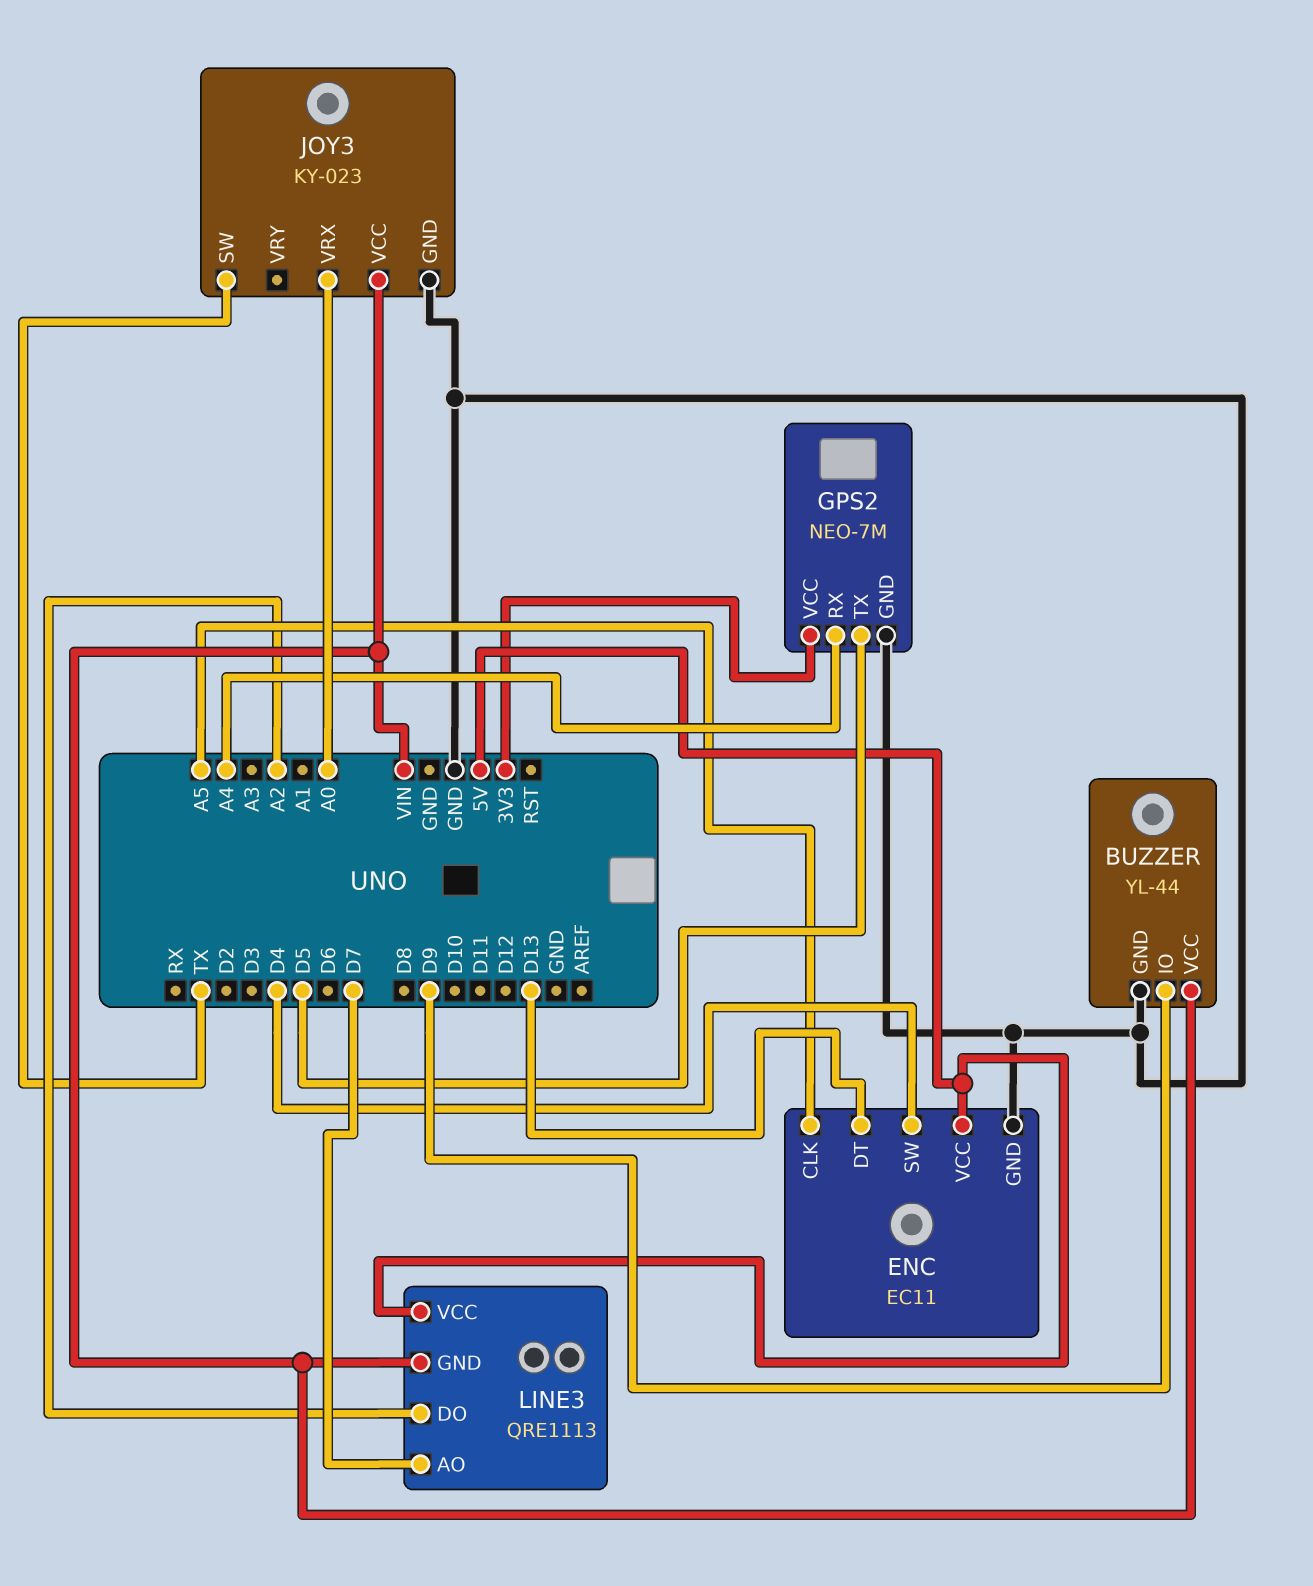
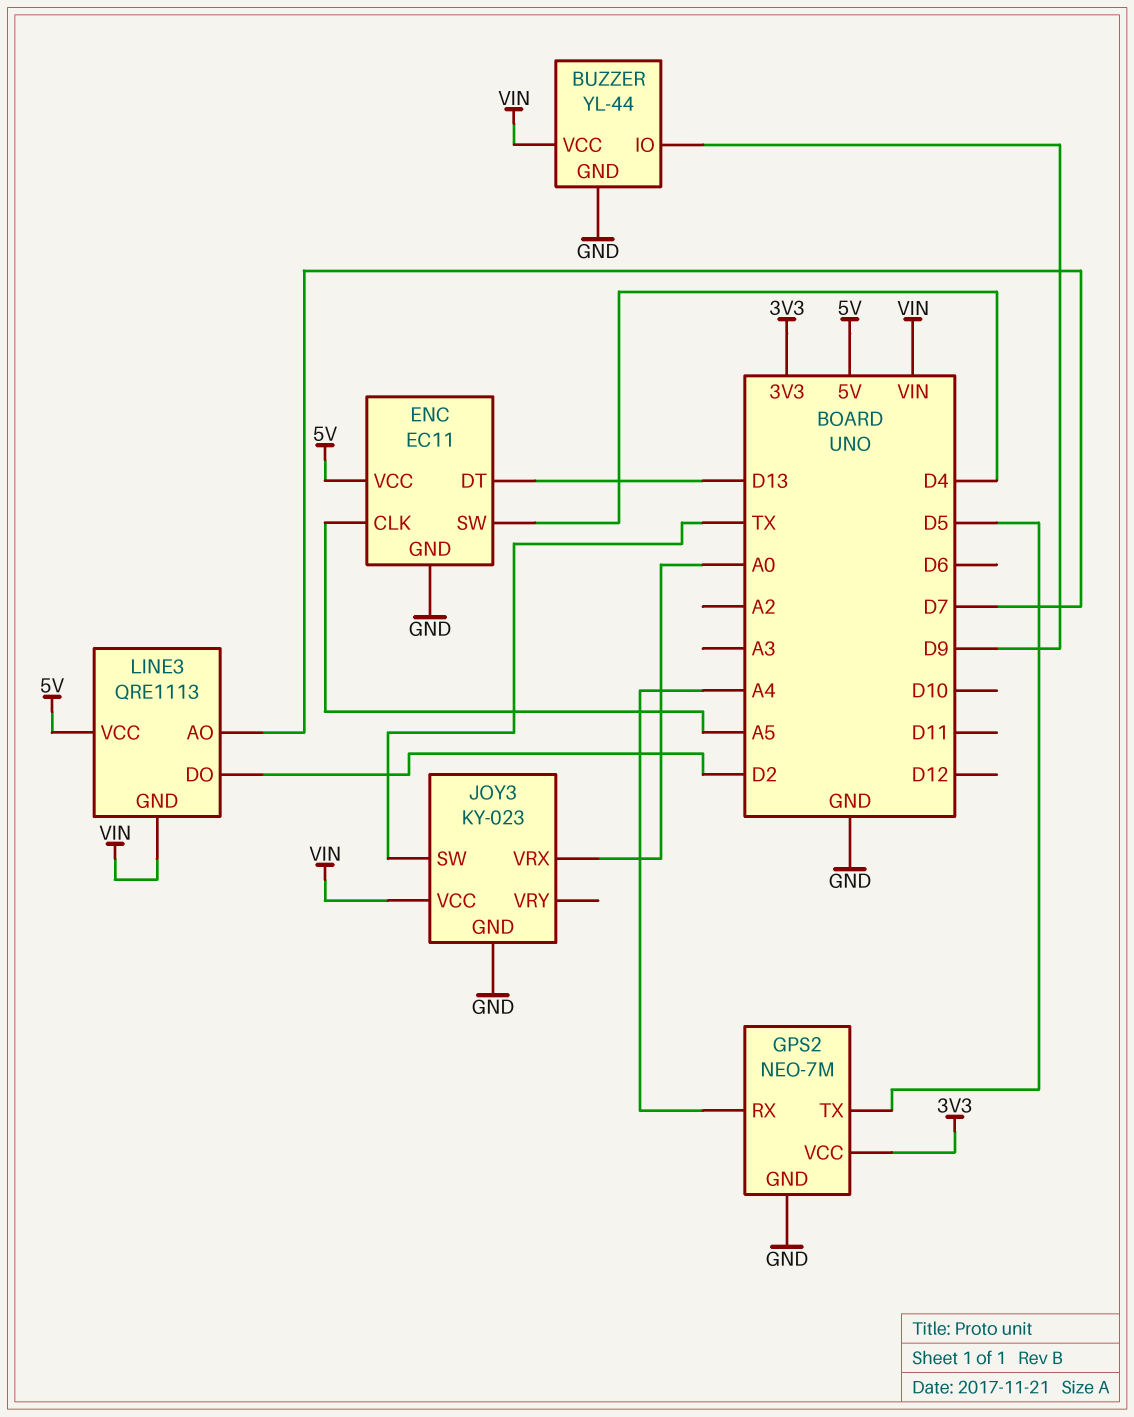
LINE3 pin DO: A2 -> D2

